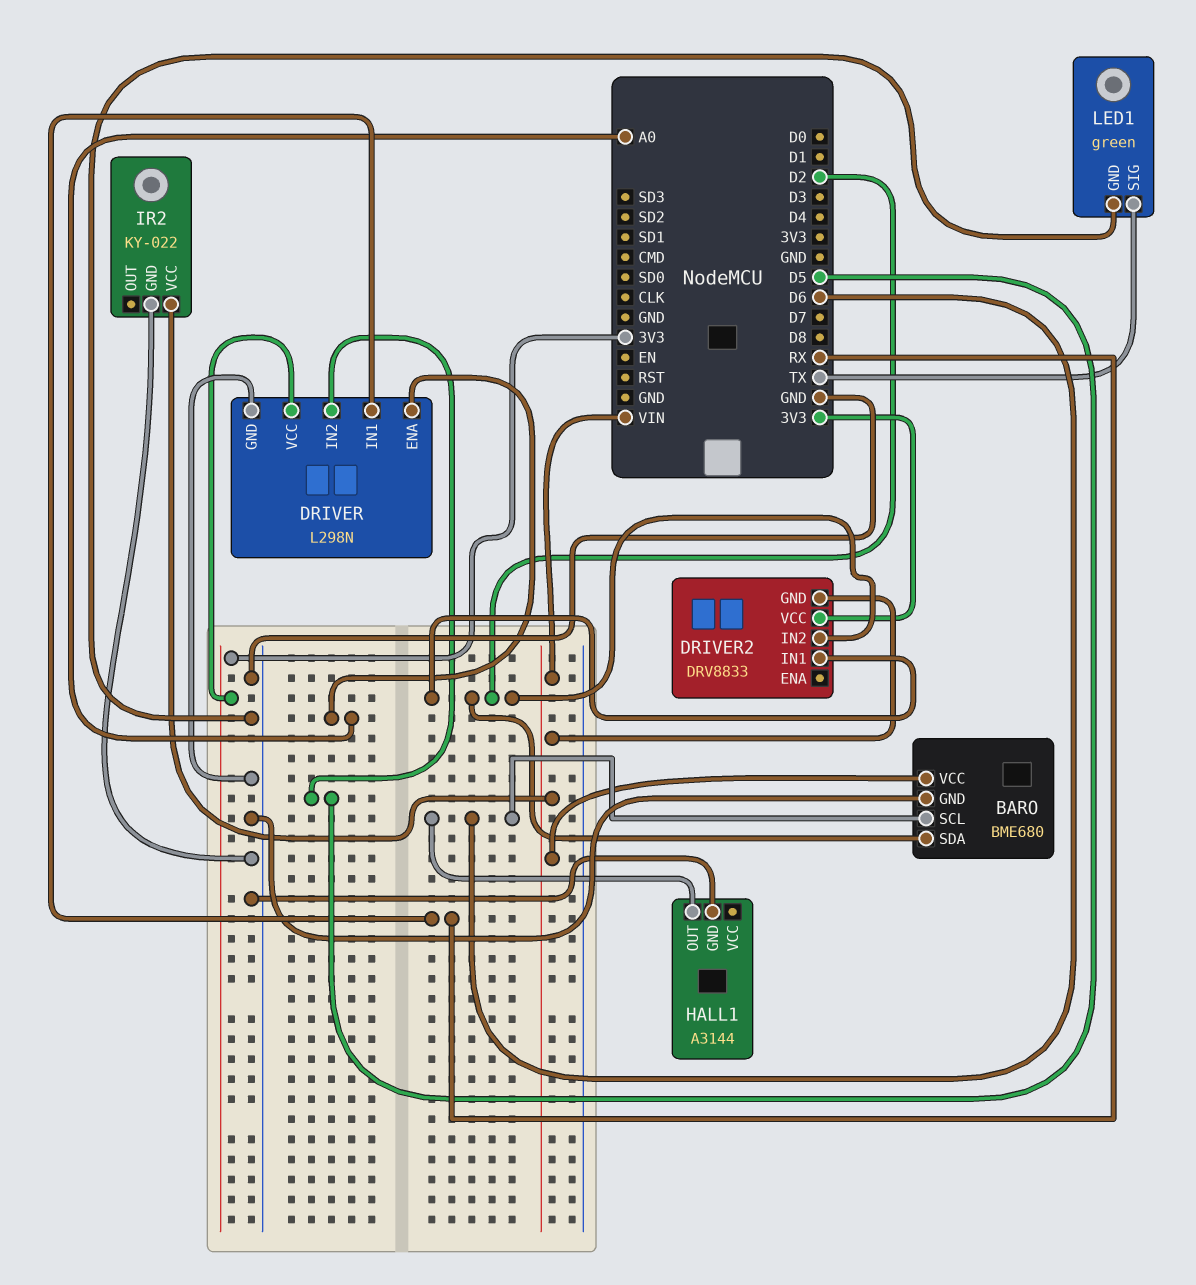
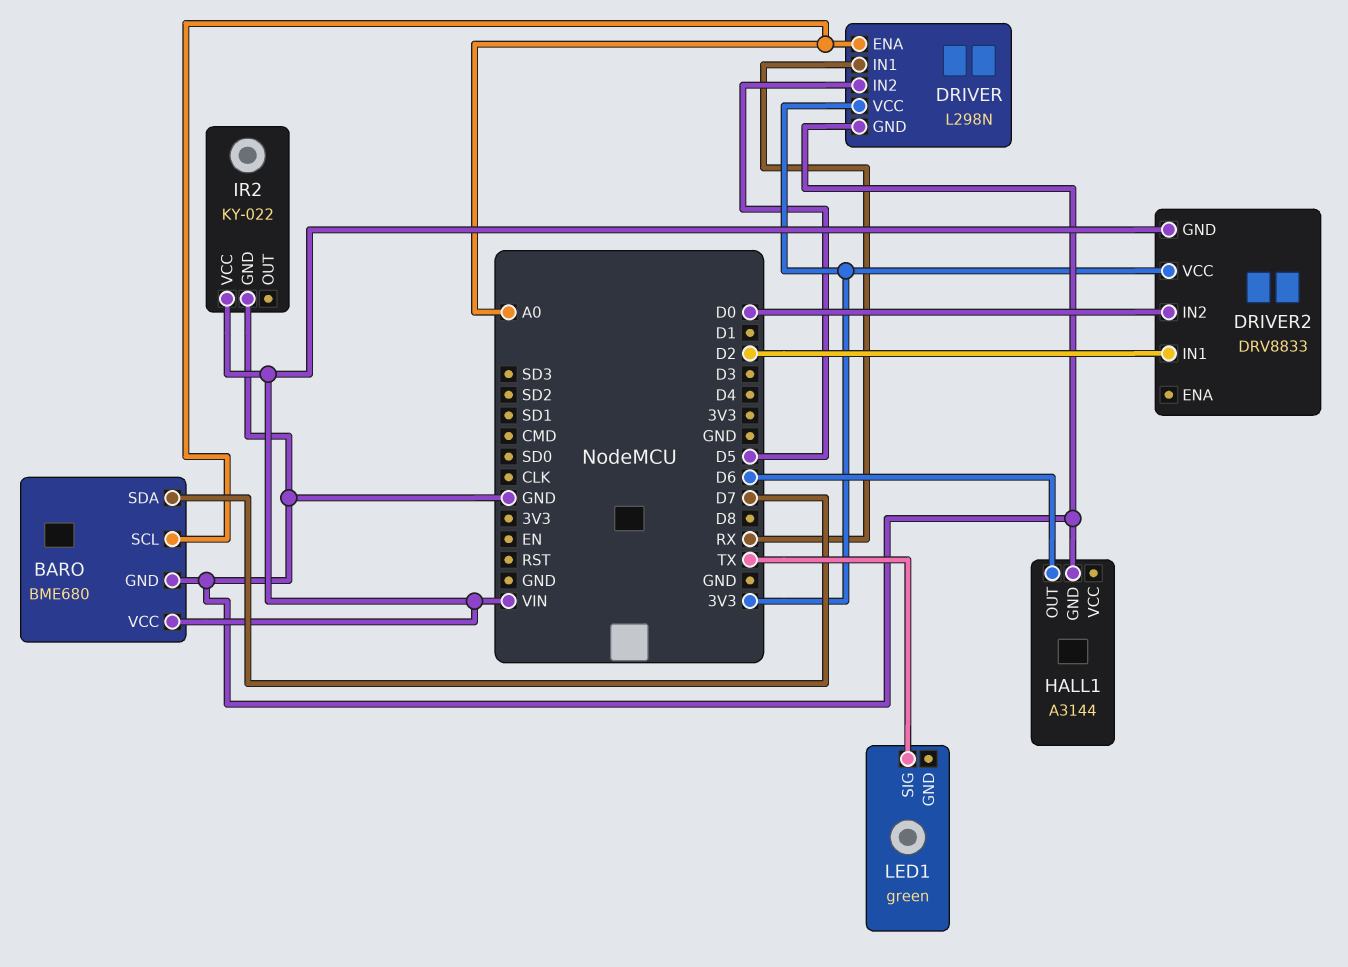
BARO pin SCL: D6 -> A0
BARO pin SDA: D2 -> D7
DRIVER2 pin IN2: D2 -> D0
LED1 pin GND: GND -> none

